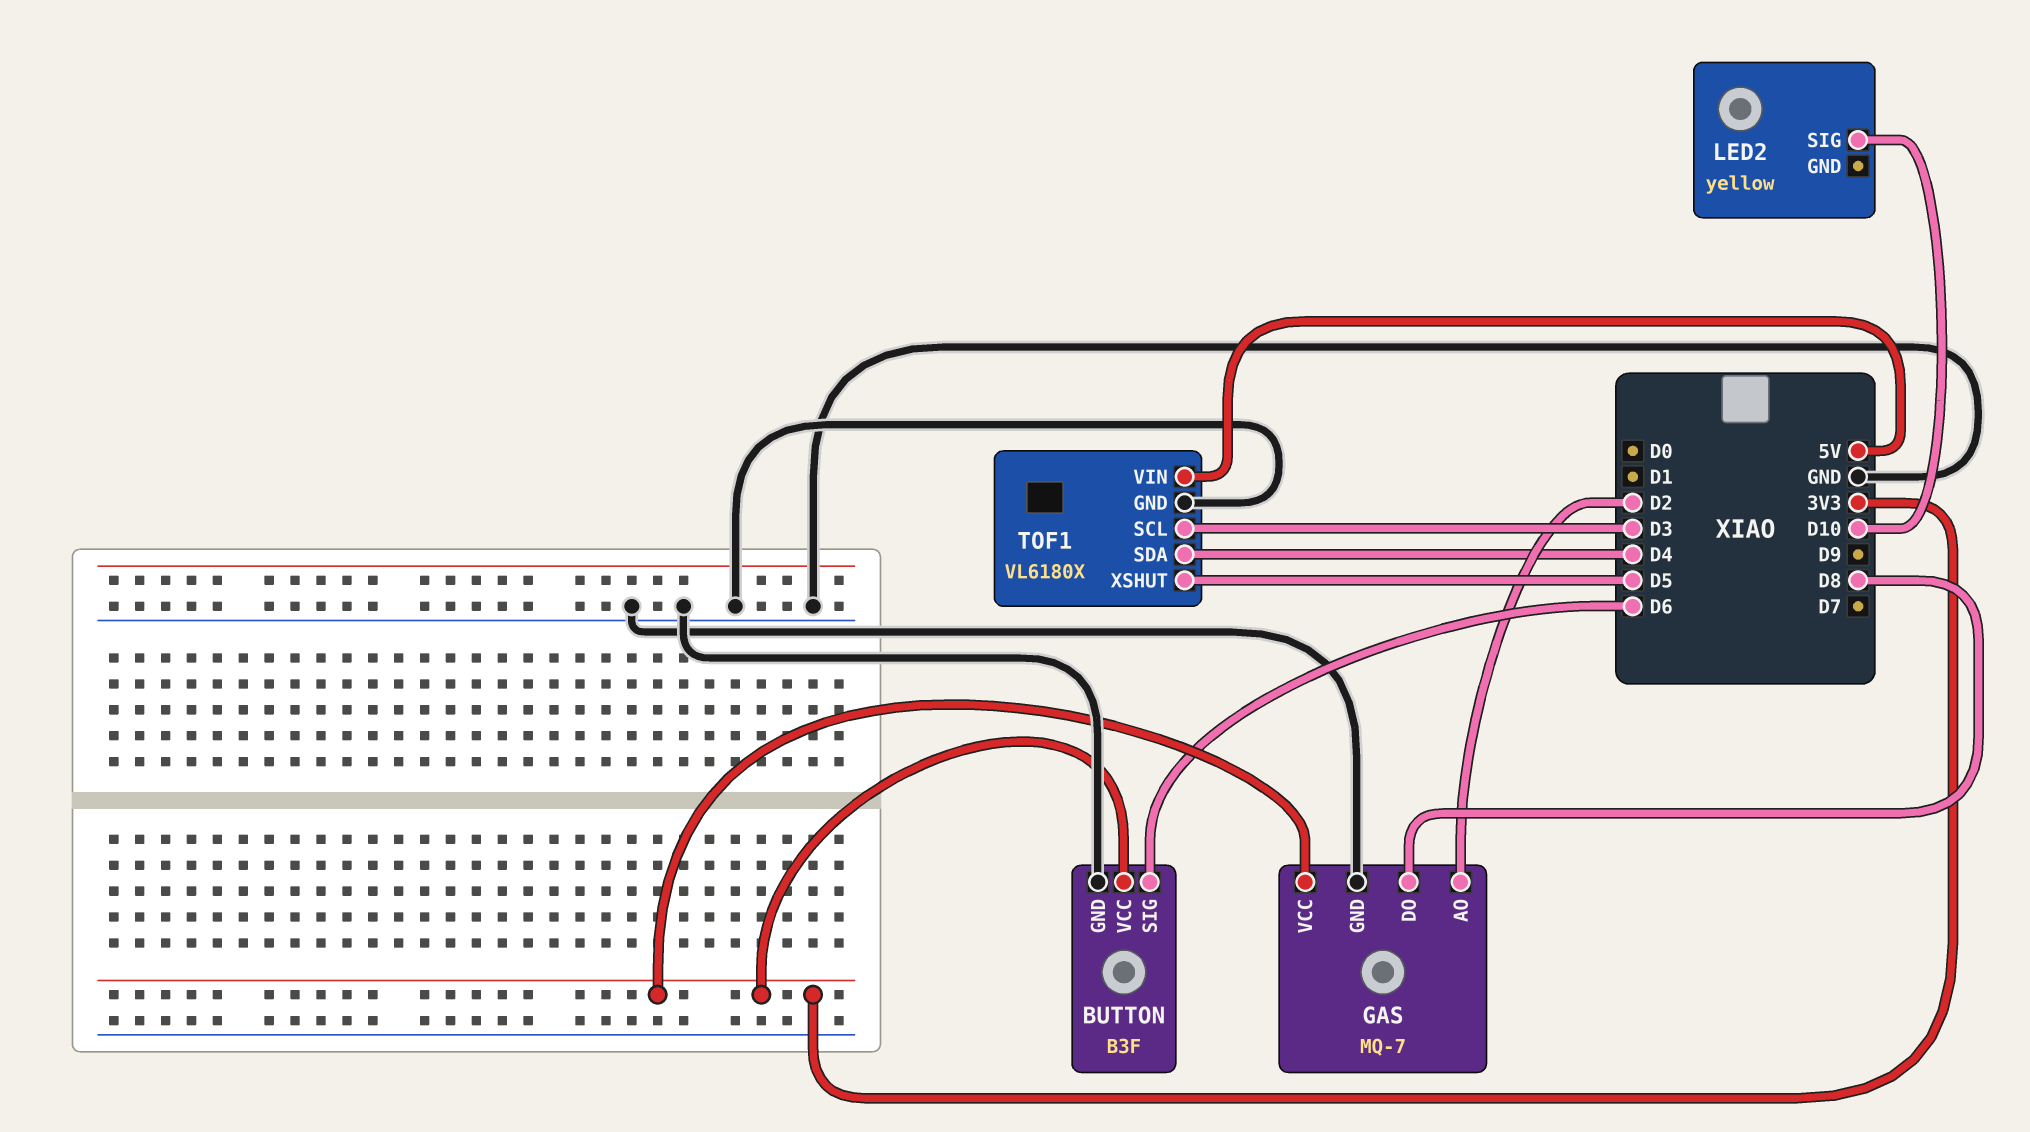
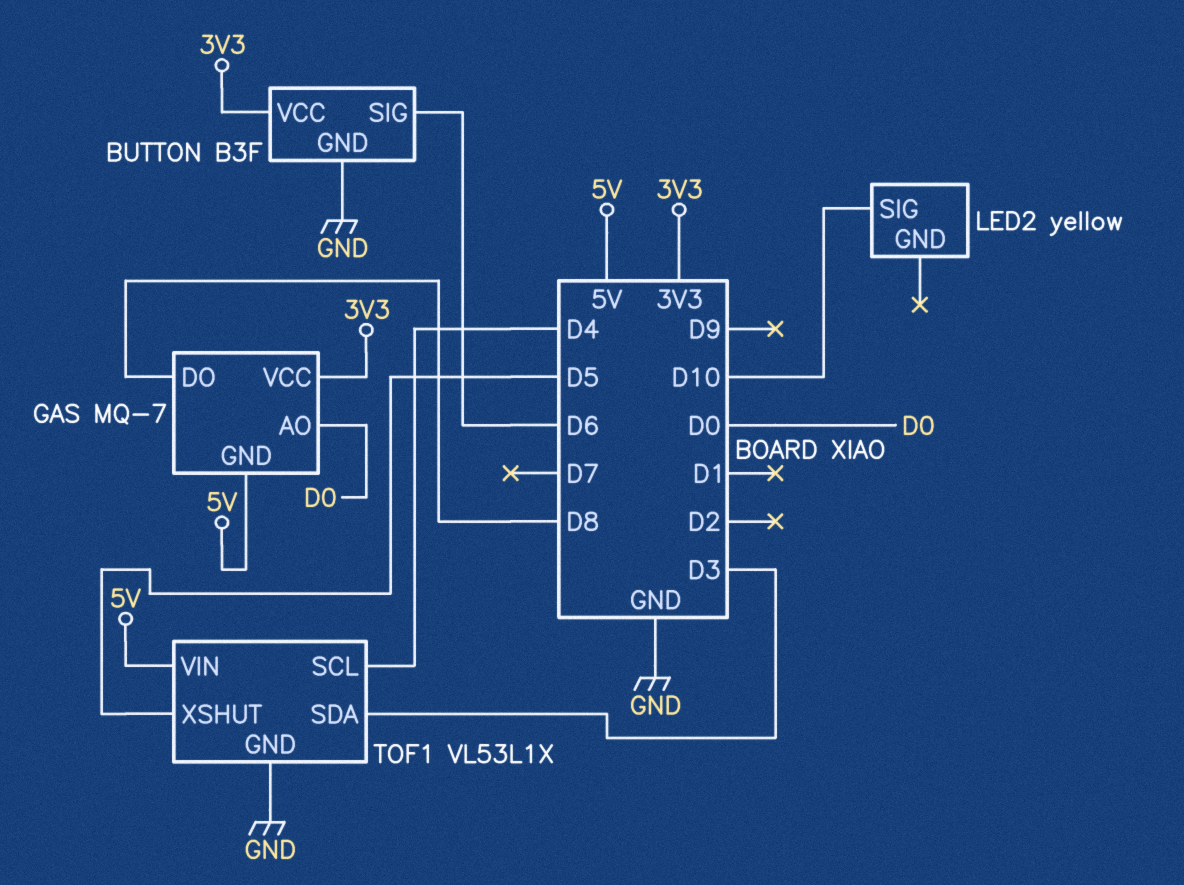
GAS pin AO: D2 -> D0
GAS pin GND: GND -> 5V
TOF1: VL6180X -> VL53L1X
TOF1 pin SCL: D3 -> D4
TOF1 pin SDA: D4 -> D3

